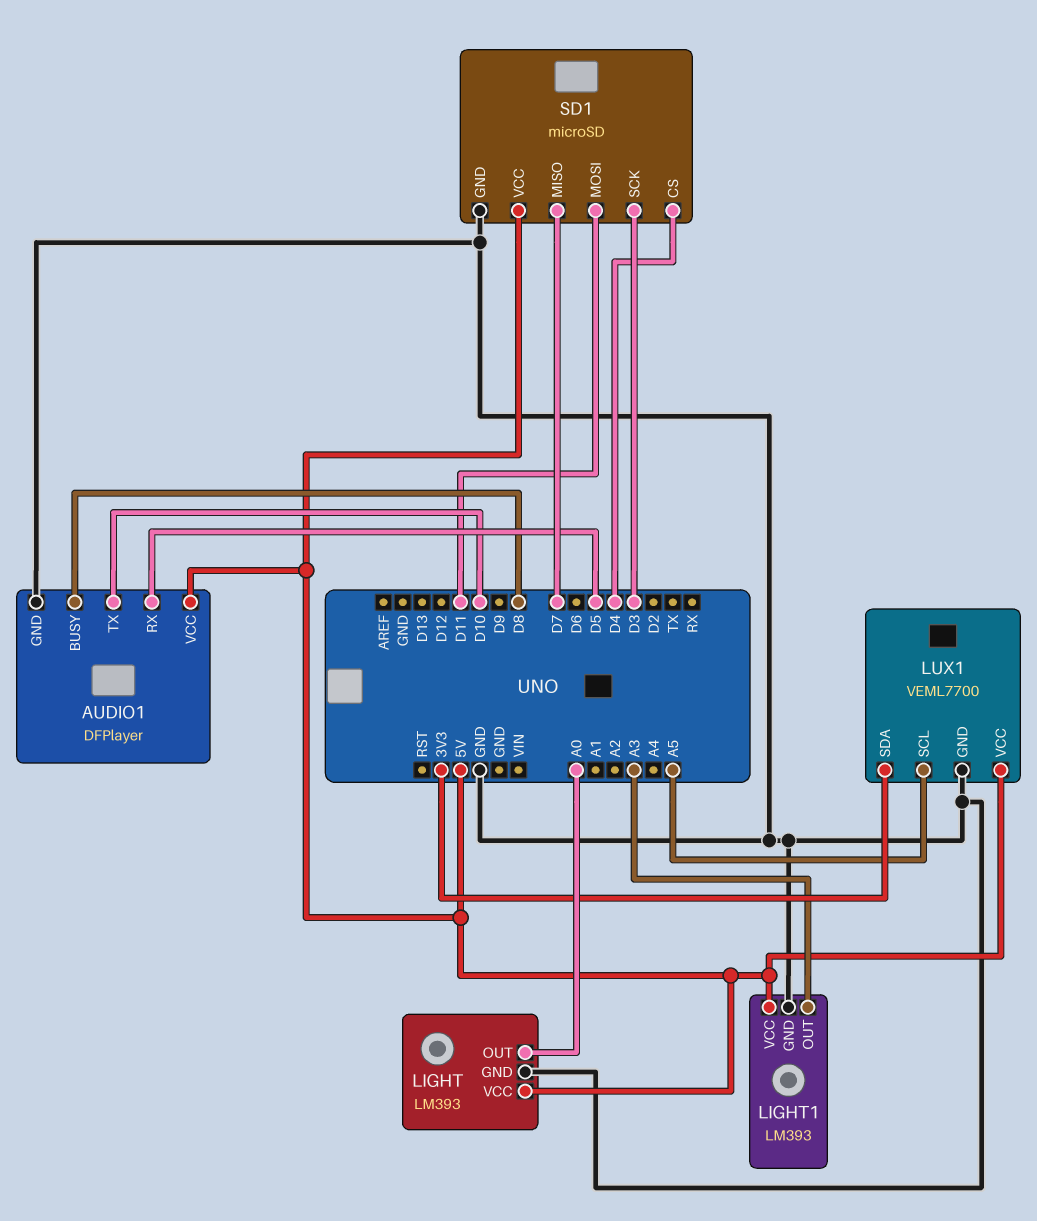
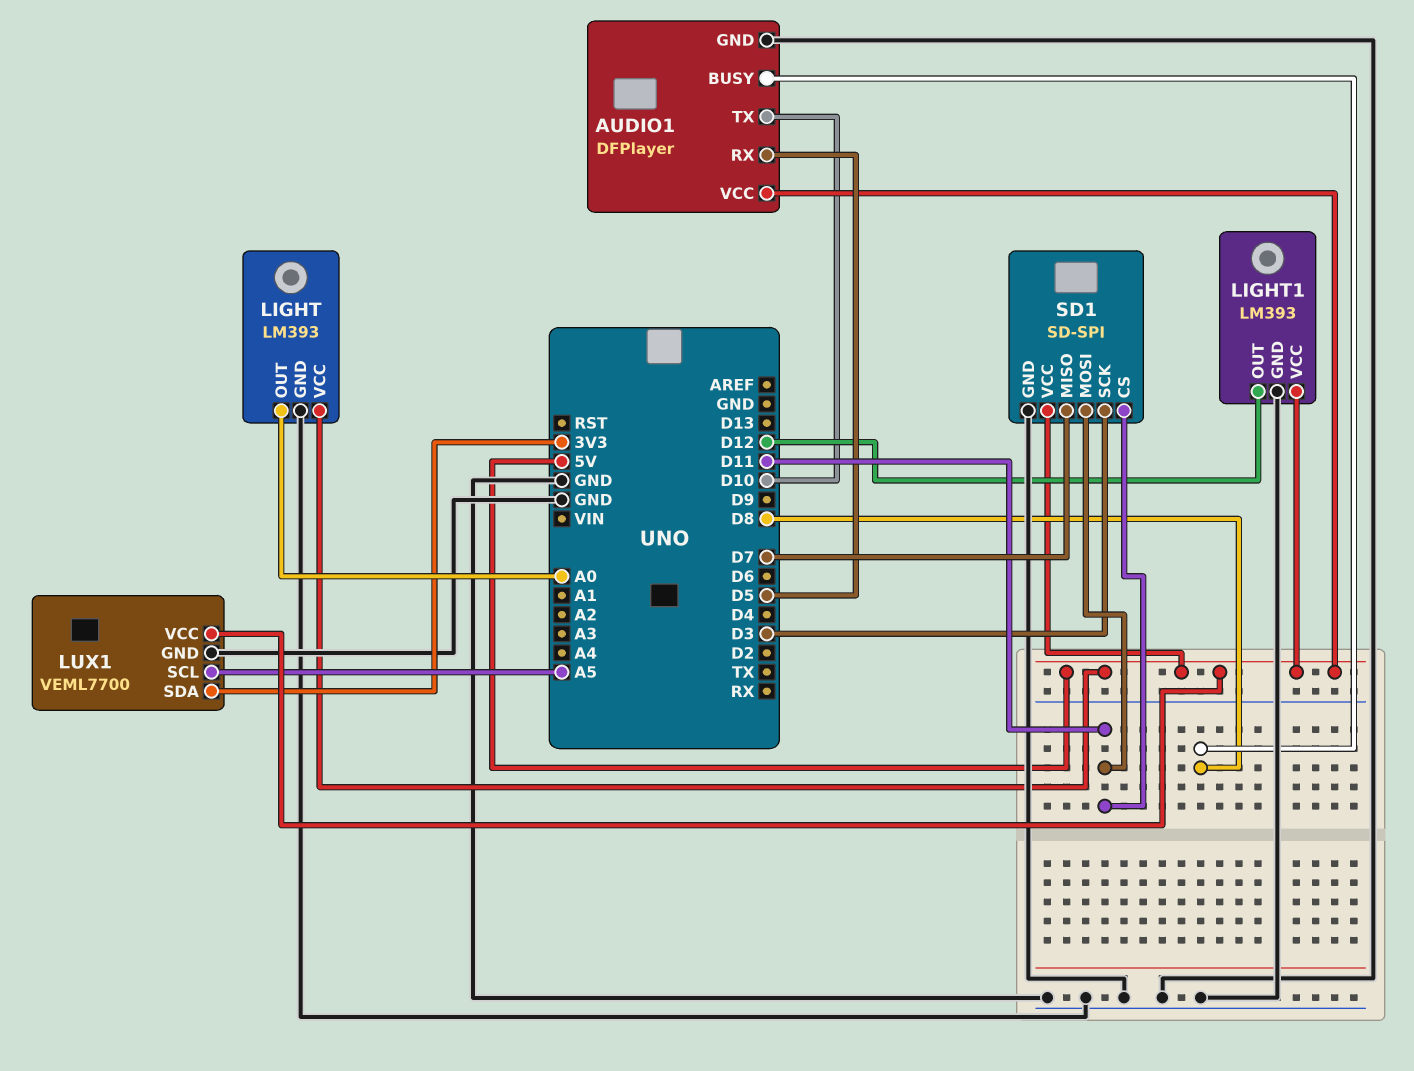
LIGHT1 pin OUT: A3 -> D12
SD1: microSD -> SD-SPI
SD1 pin CS: D4 -> D11

